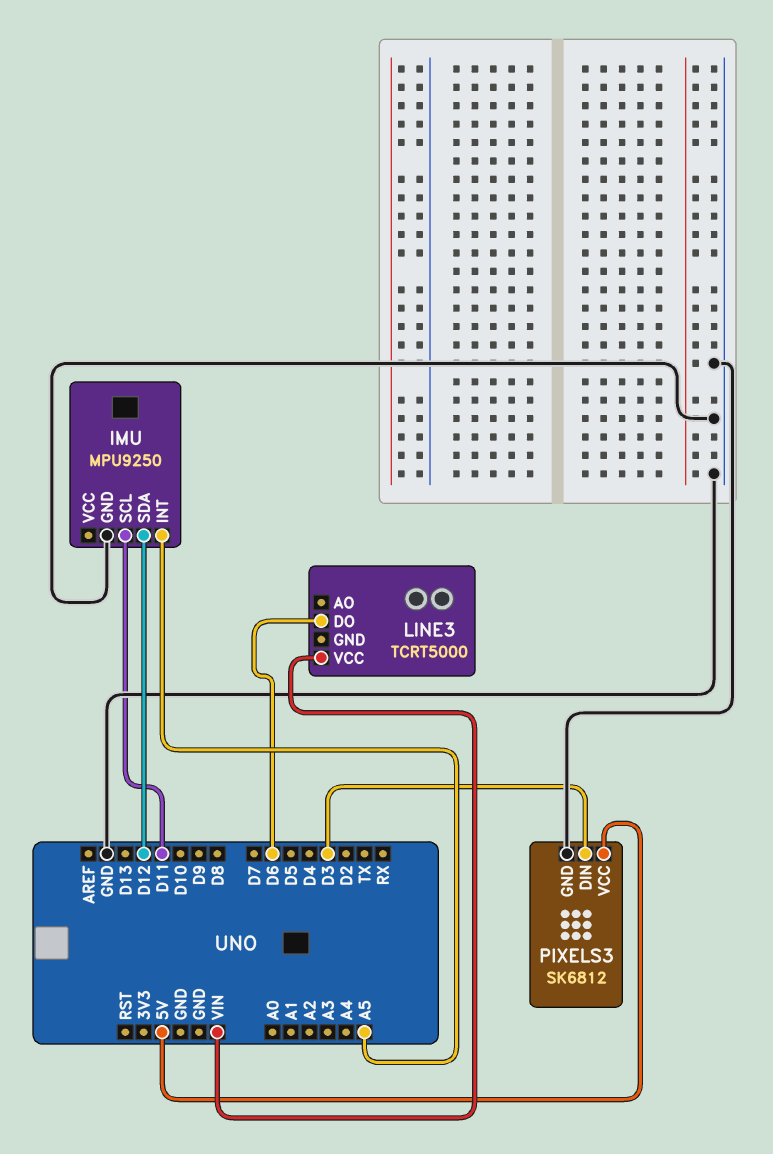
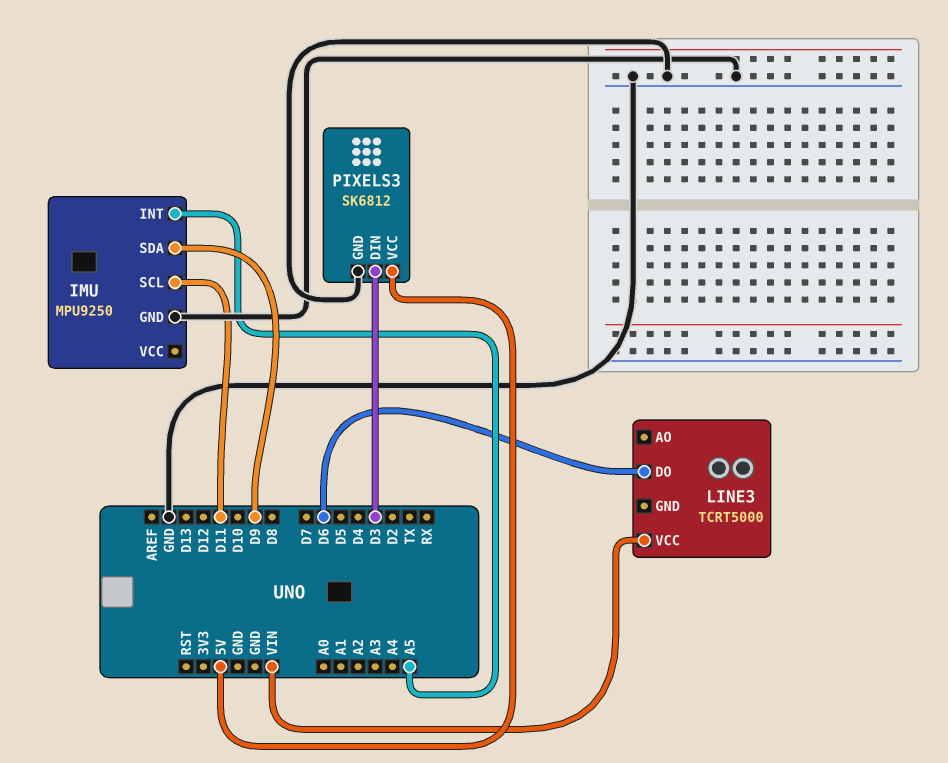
IMU pin SDA: D12 -> D9

